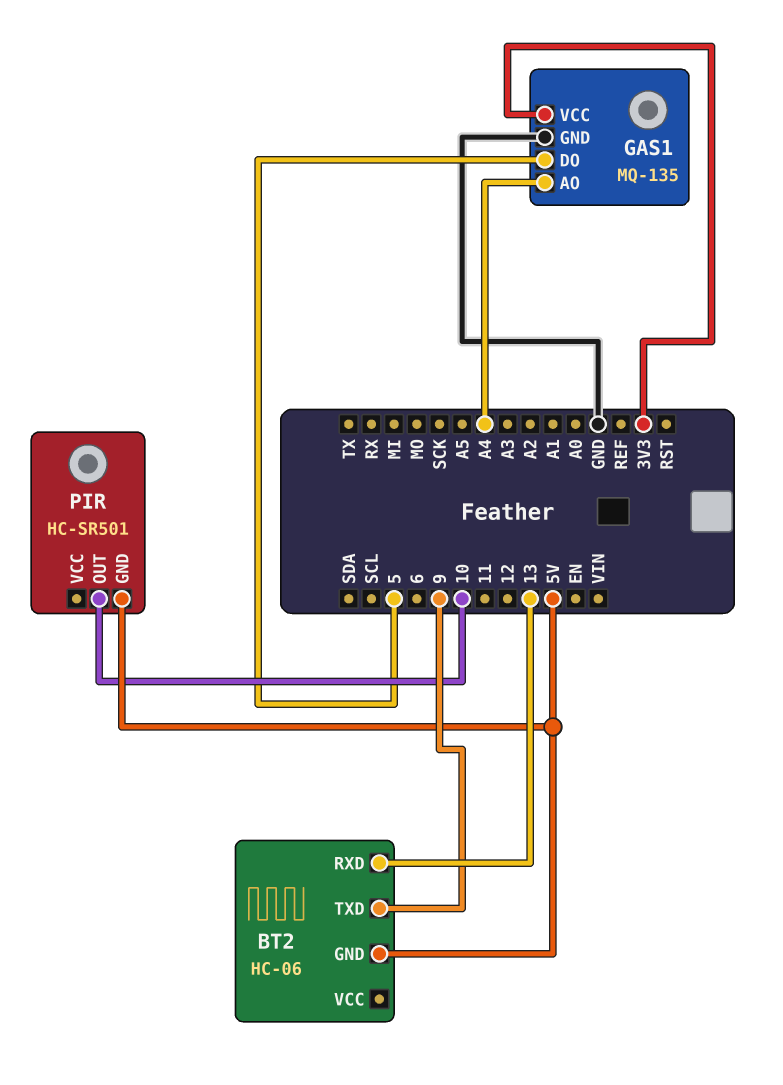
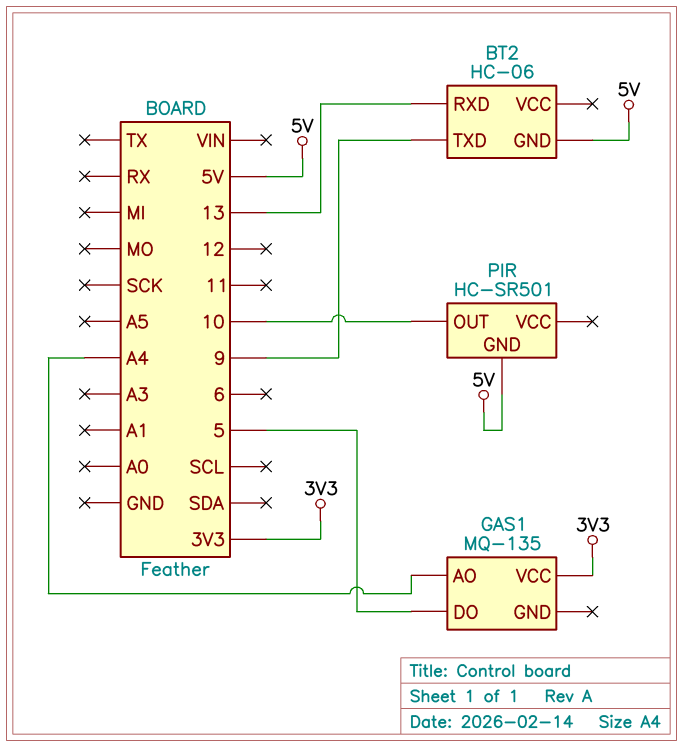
GAS1 pin GND: GND -> none

